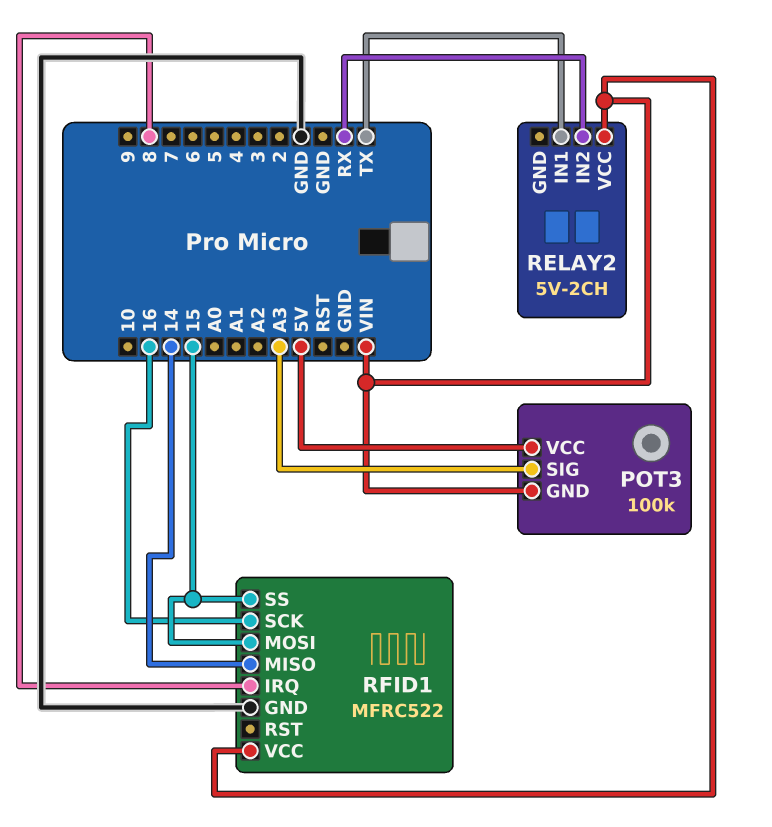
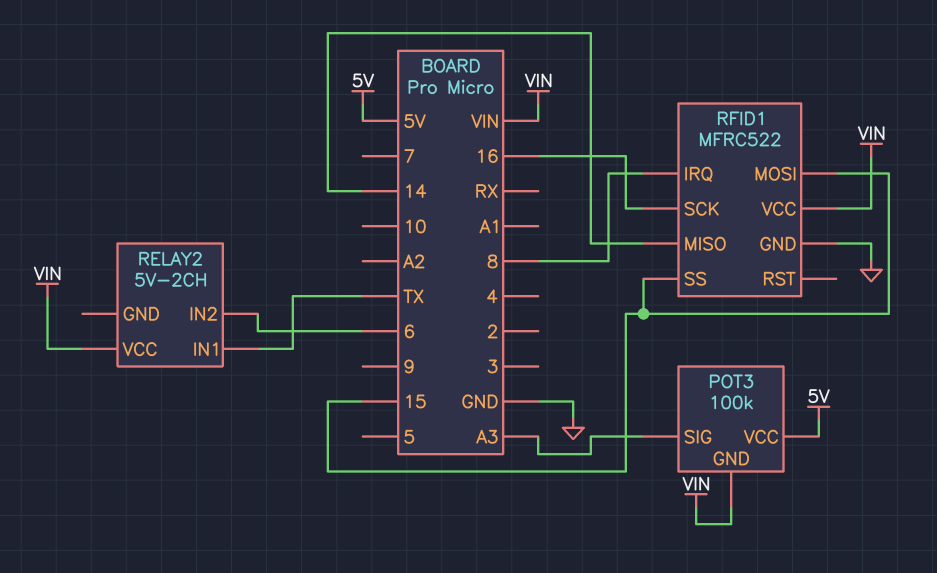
RELAY2 pin IN2: RX -> 6

